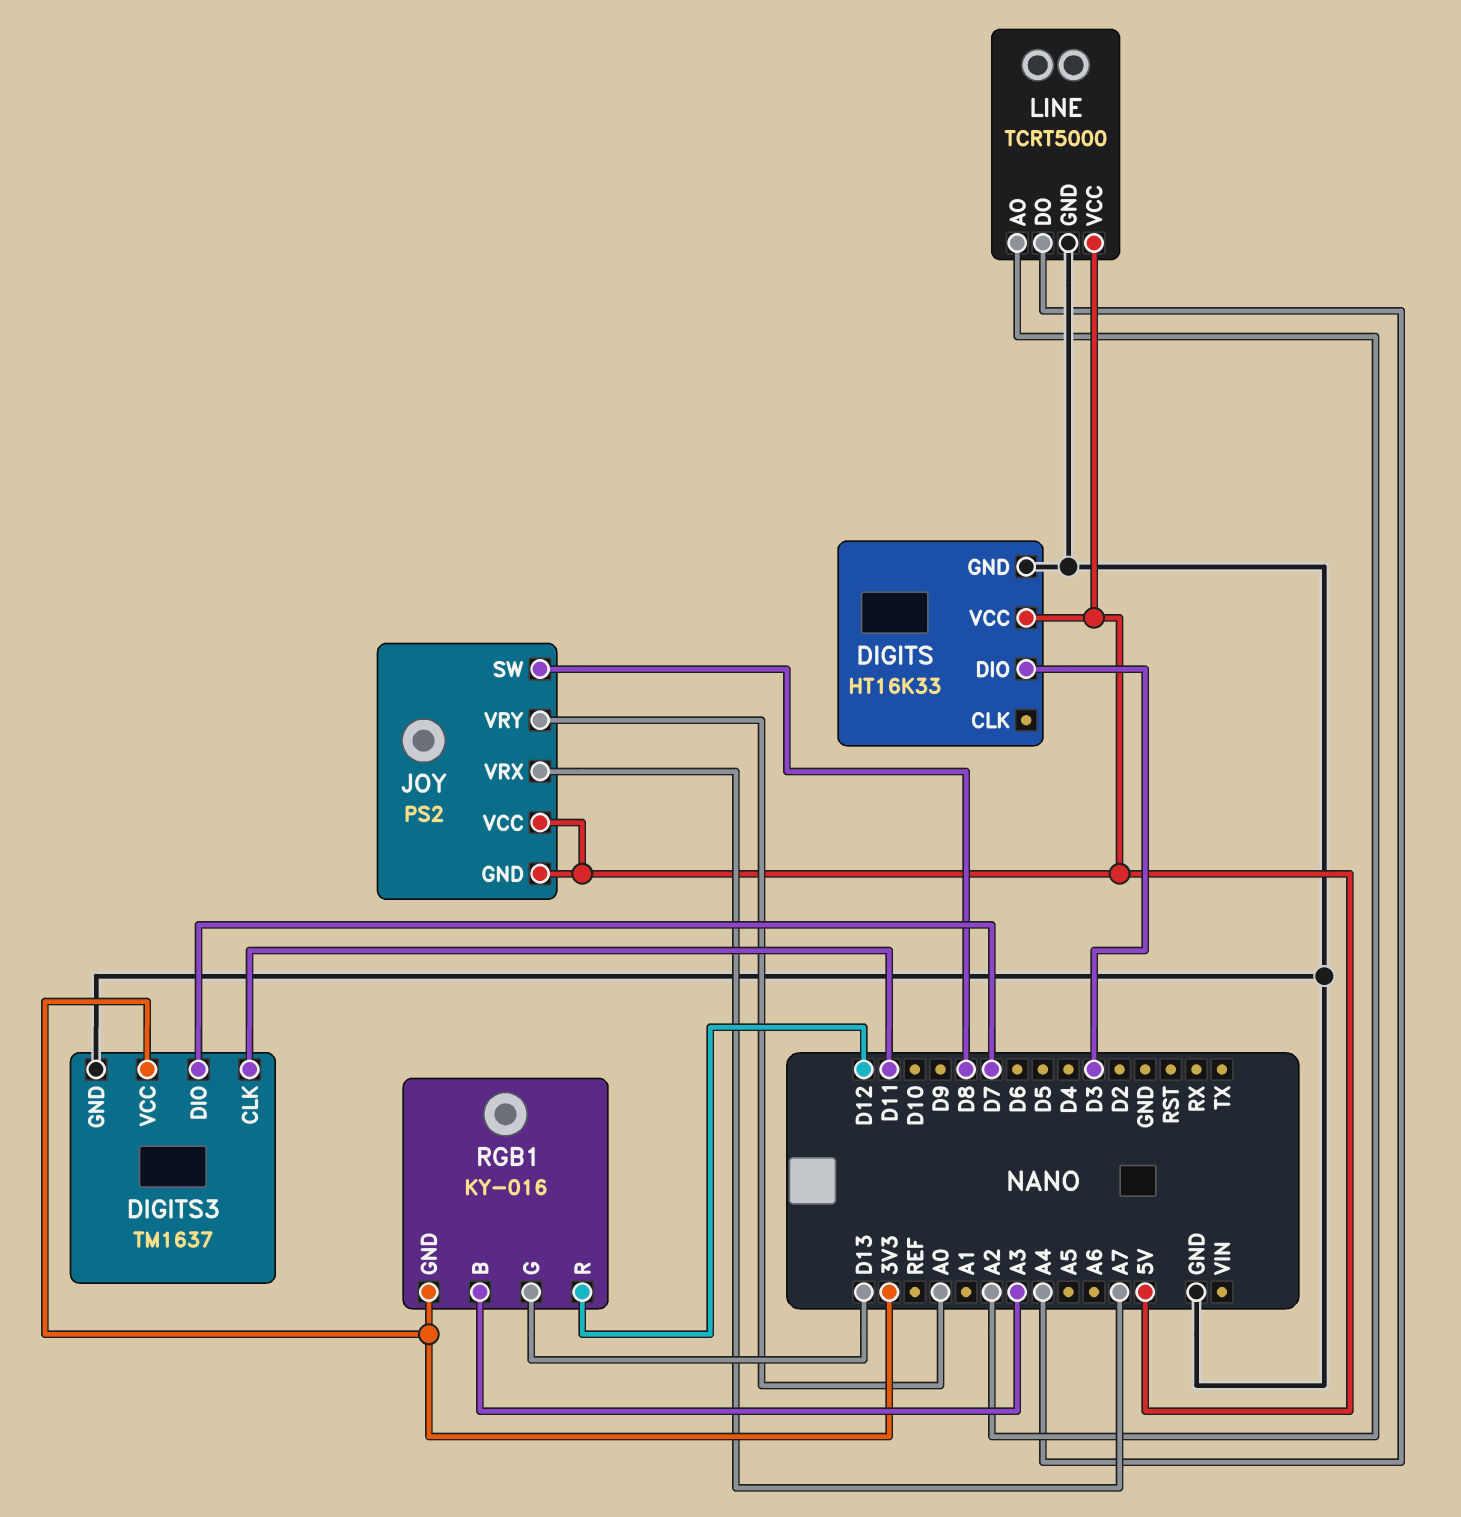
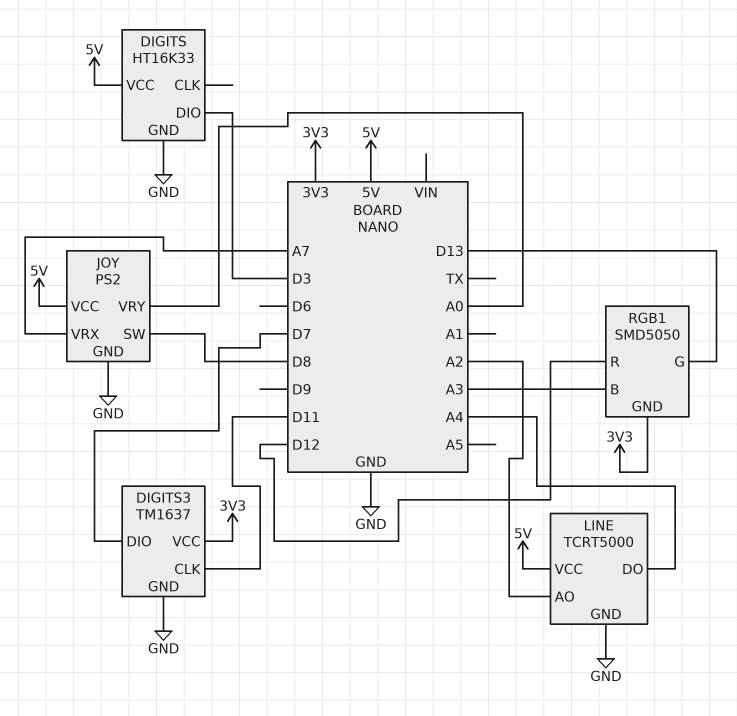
JOY pin GND: 5V -> GND
RGB1: KY-016 -> SMD5050

